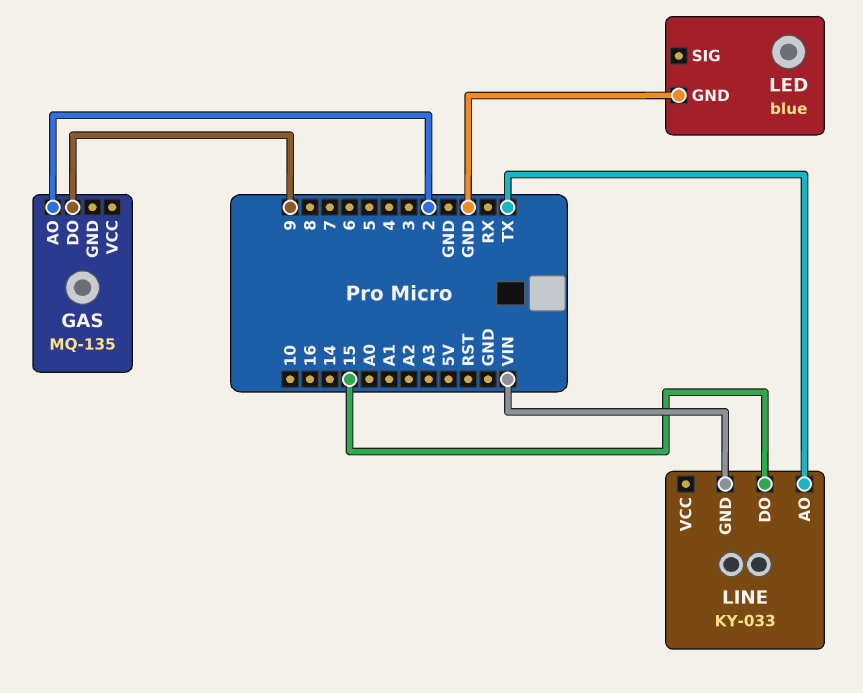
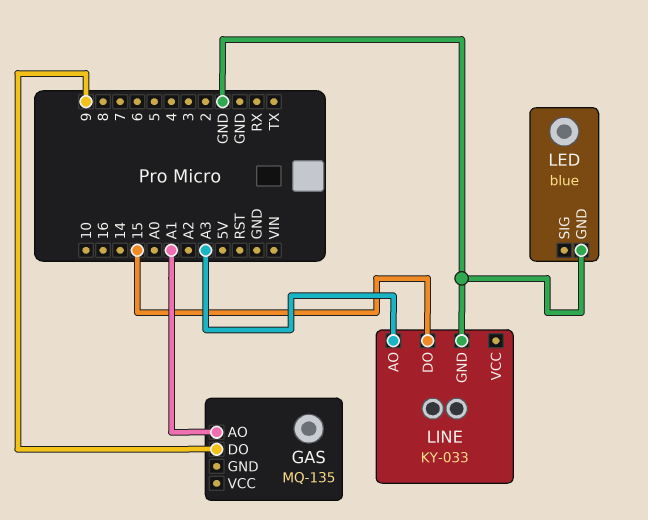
GAS pin AO: 2 -> A1
LINE pin AO: TX -> A3
LINE pin GND: VIN -> GND

